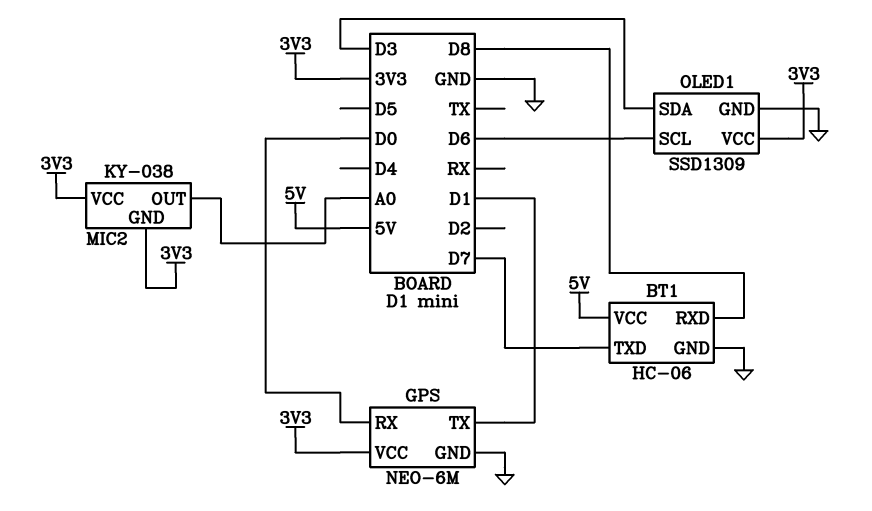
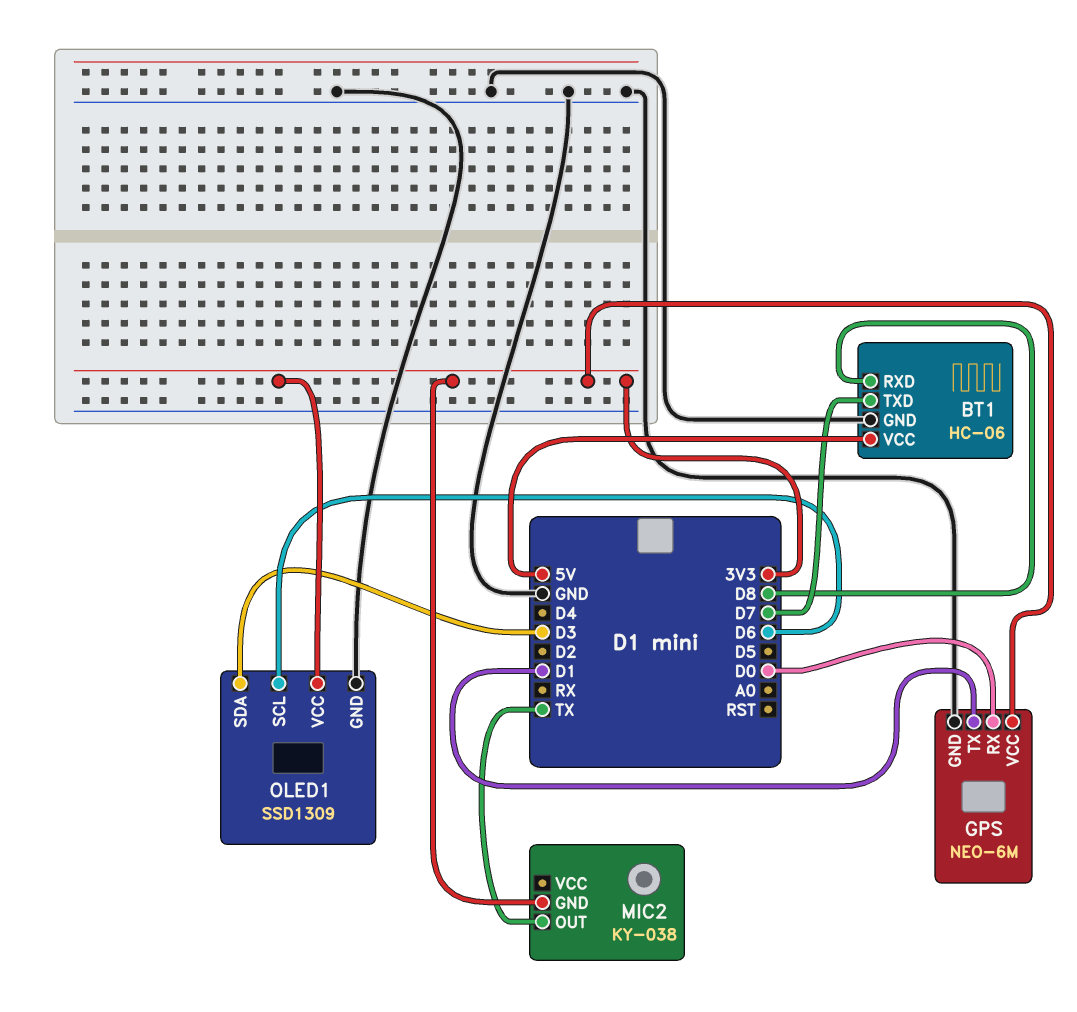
MIC2 pin OUT: A0 -> TX
MIC2 pin VCC: 3V3 -> none

